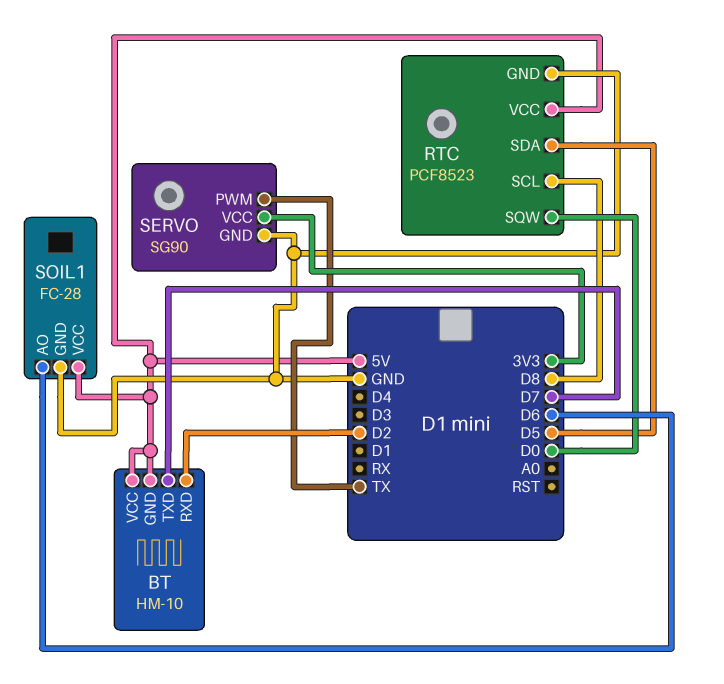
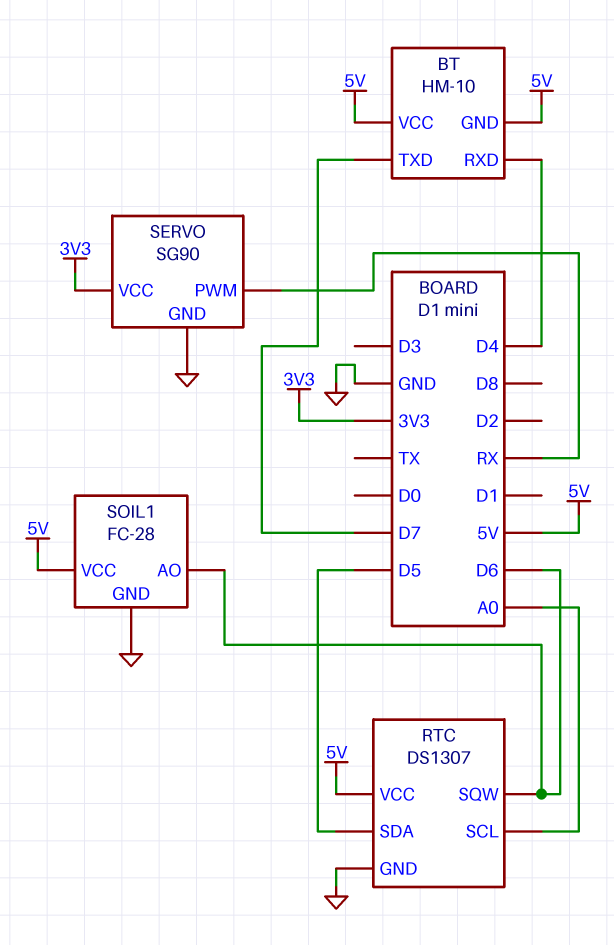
BT pin RXD: D2 -> D4
RTC: PCF8523 -> DS1307
RTC pin SCL: D8 -> A0
RTC pin SQW: D0 -> D6
SERVO pin PWM: TX -> RX

